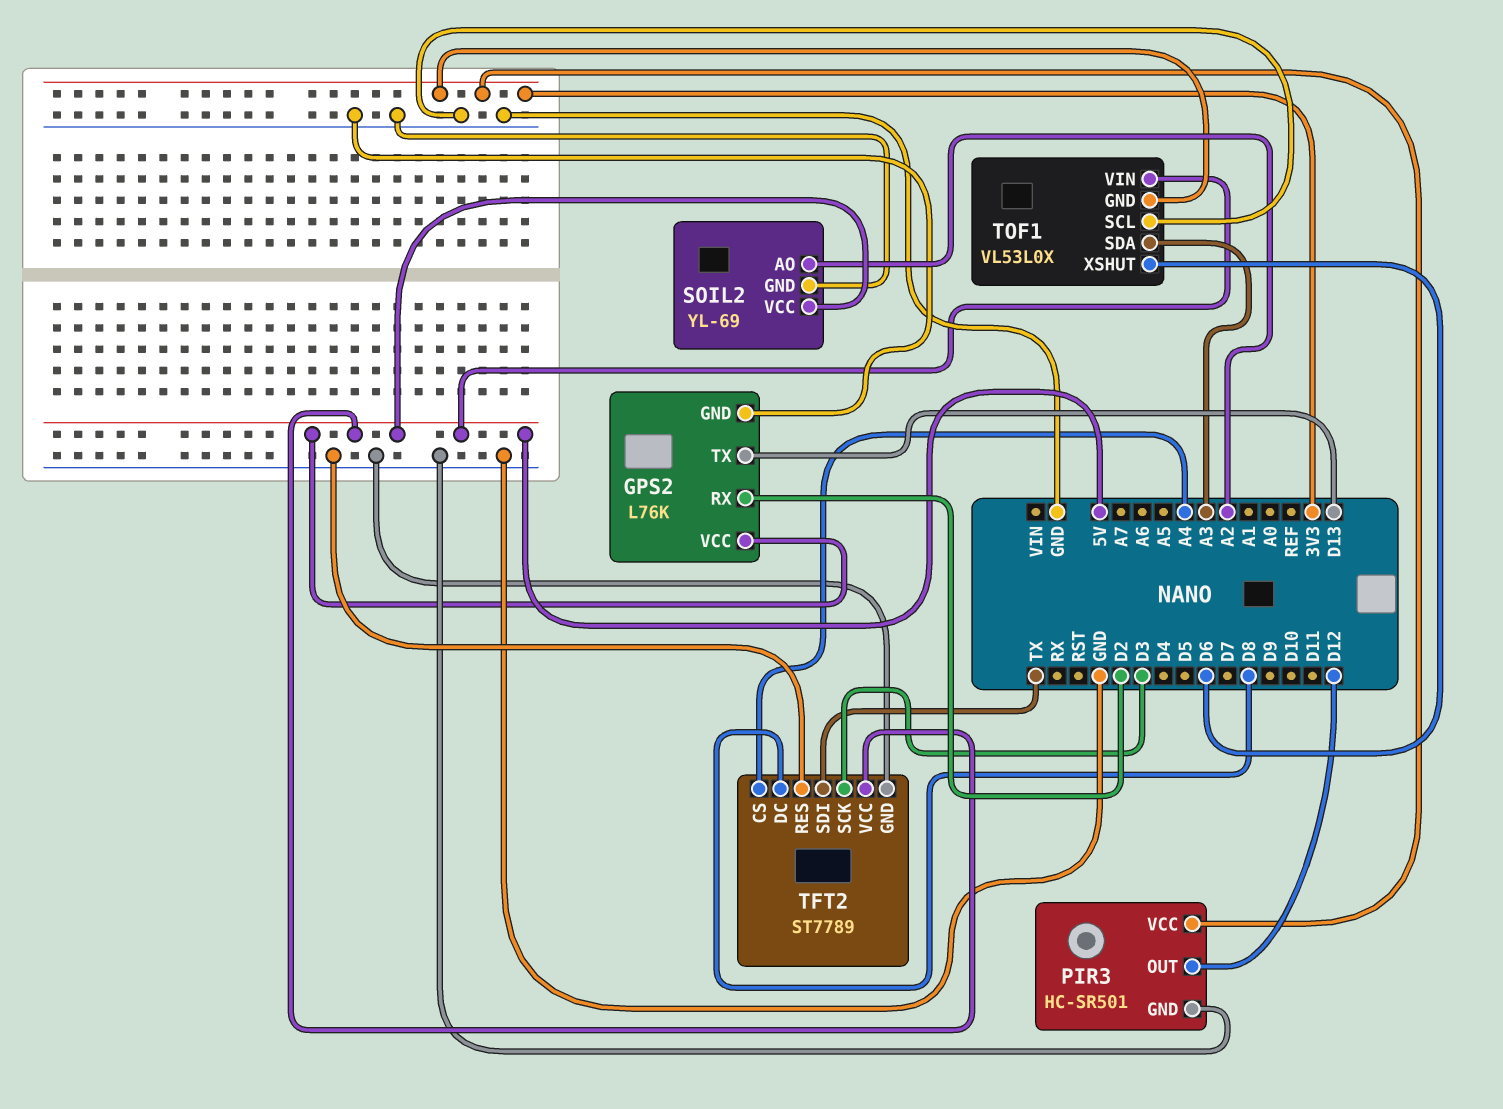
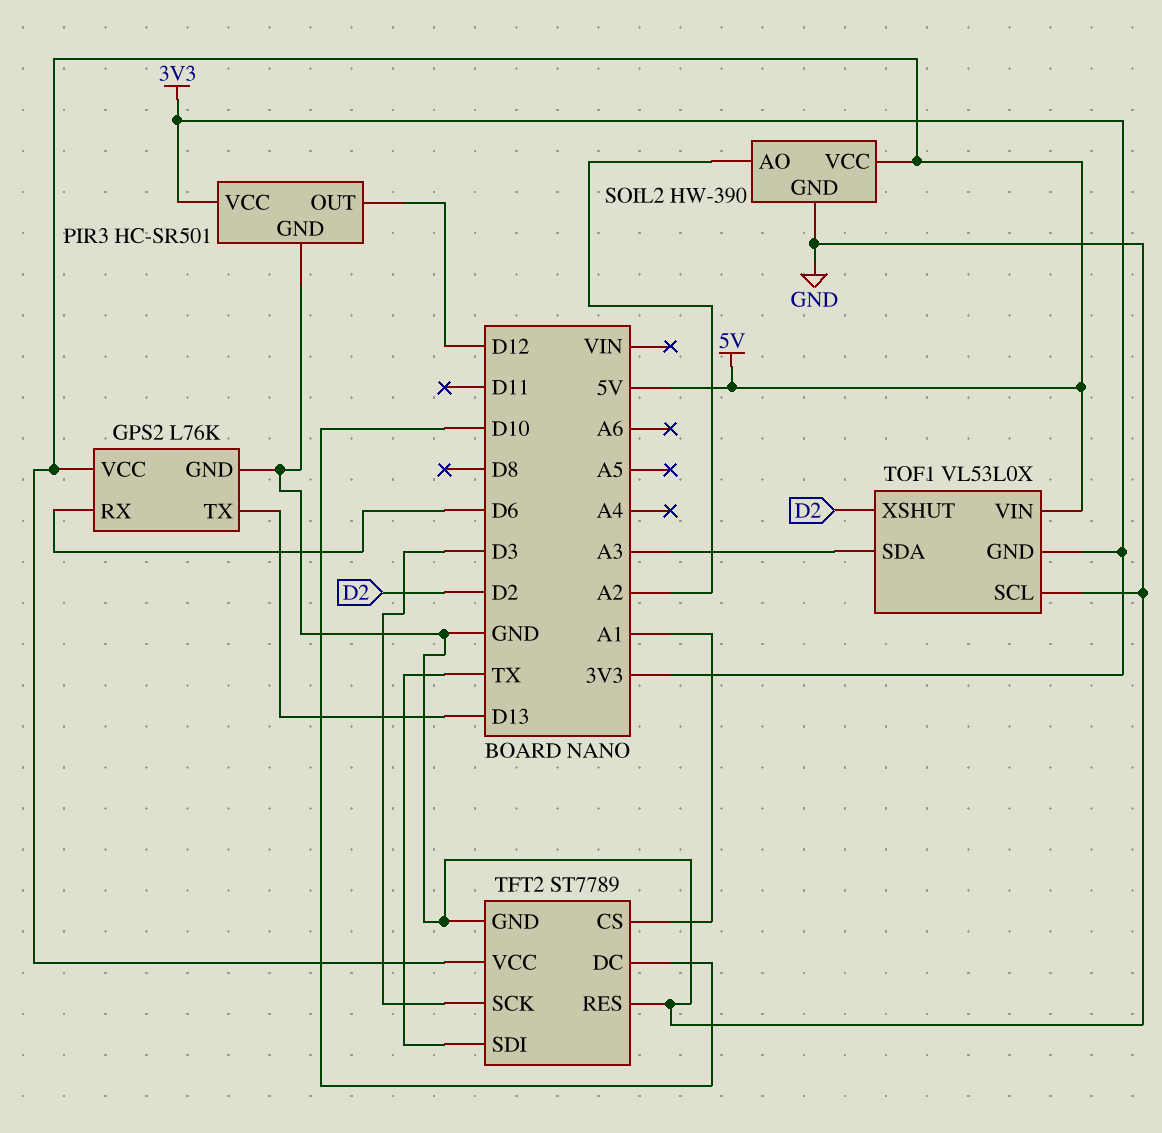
GPS2 pin RX: D2 -> D6
SOIL2: YL-69 -> HW-390
TFT2 pin CS: A4 -> A1
TFT2 pin DC: D8 -> D10
TOF1 pin XSHUT: D6 -> D2

